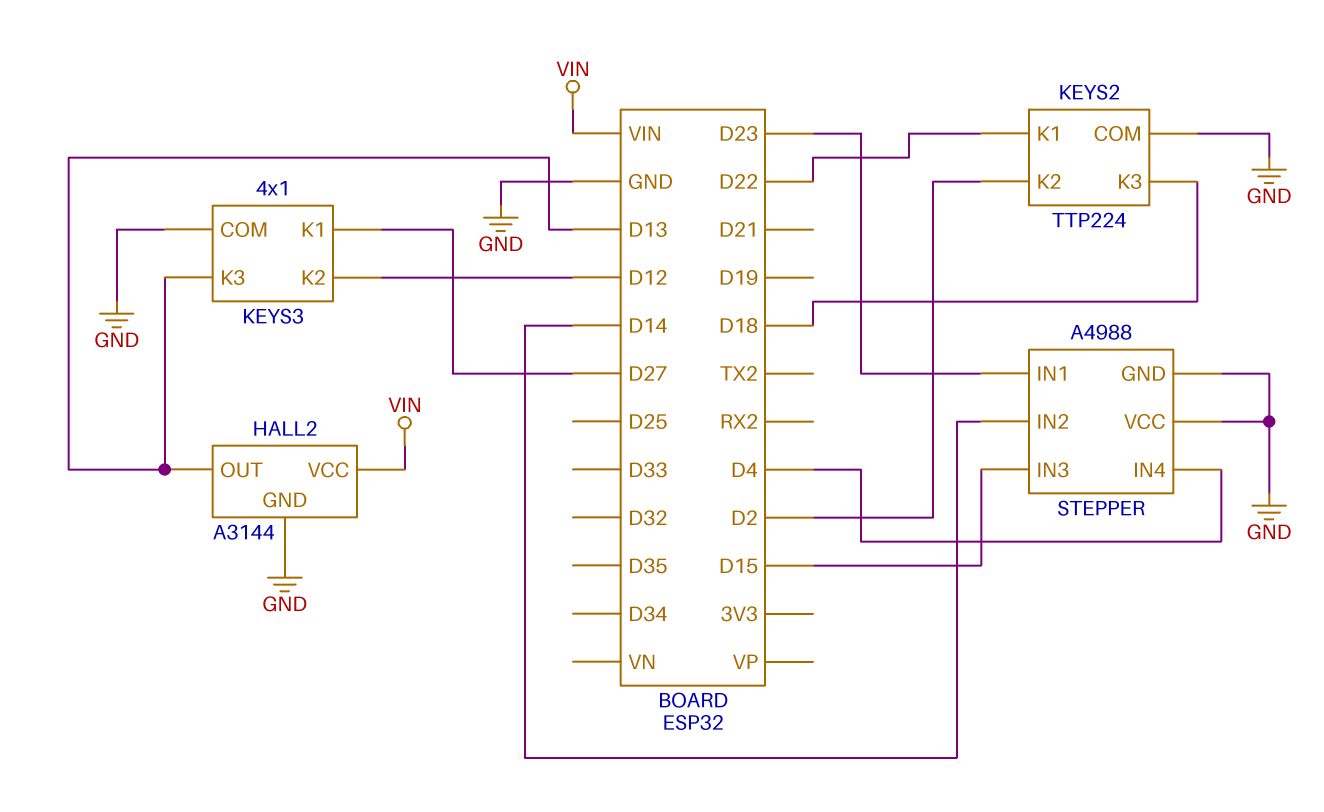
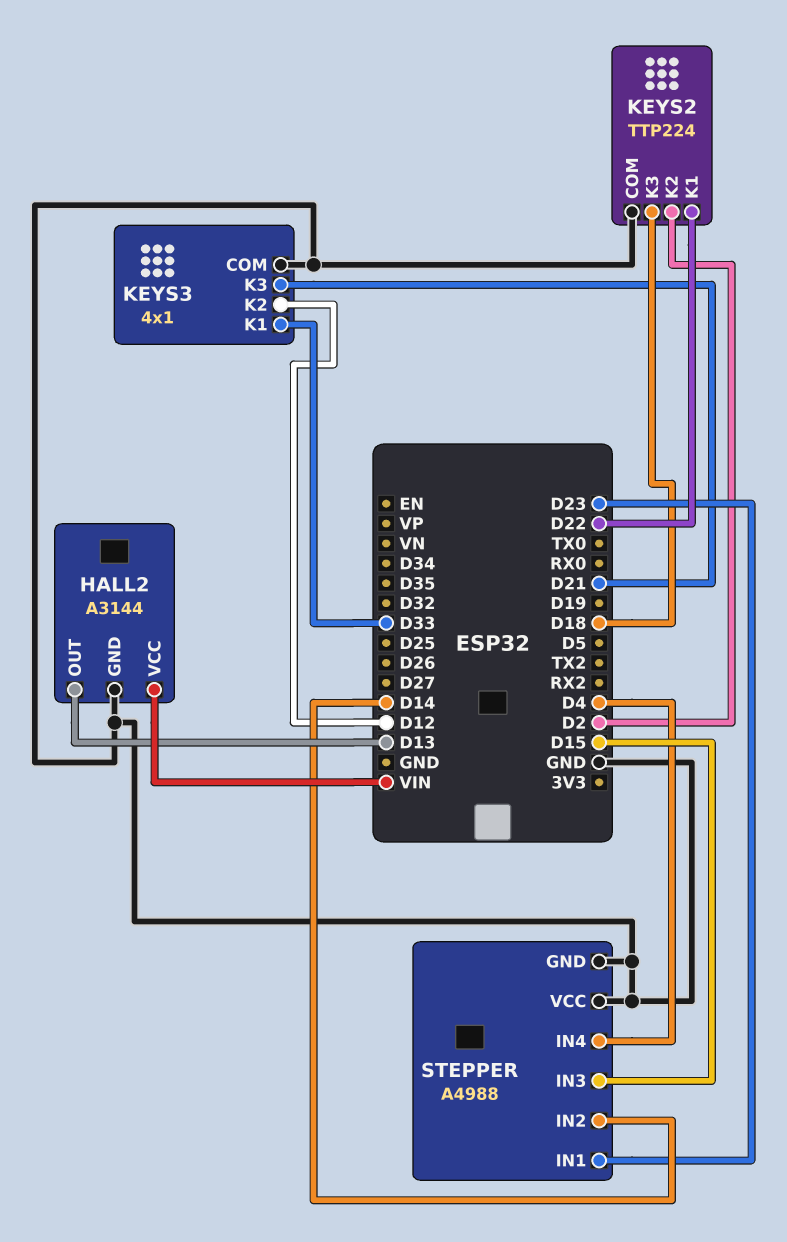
KEYS3 pin K1: D27 -> D33
KEYS3 pin K3: D13 -> D21

